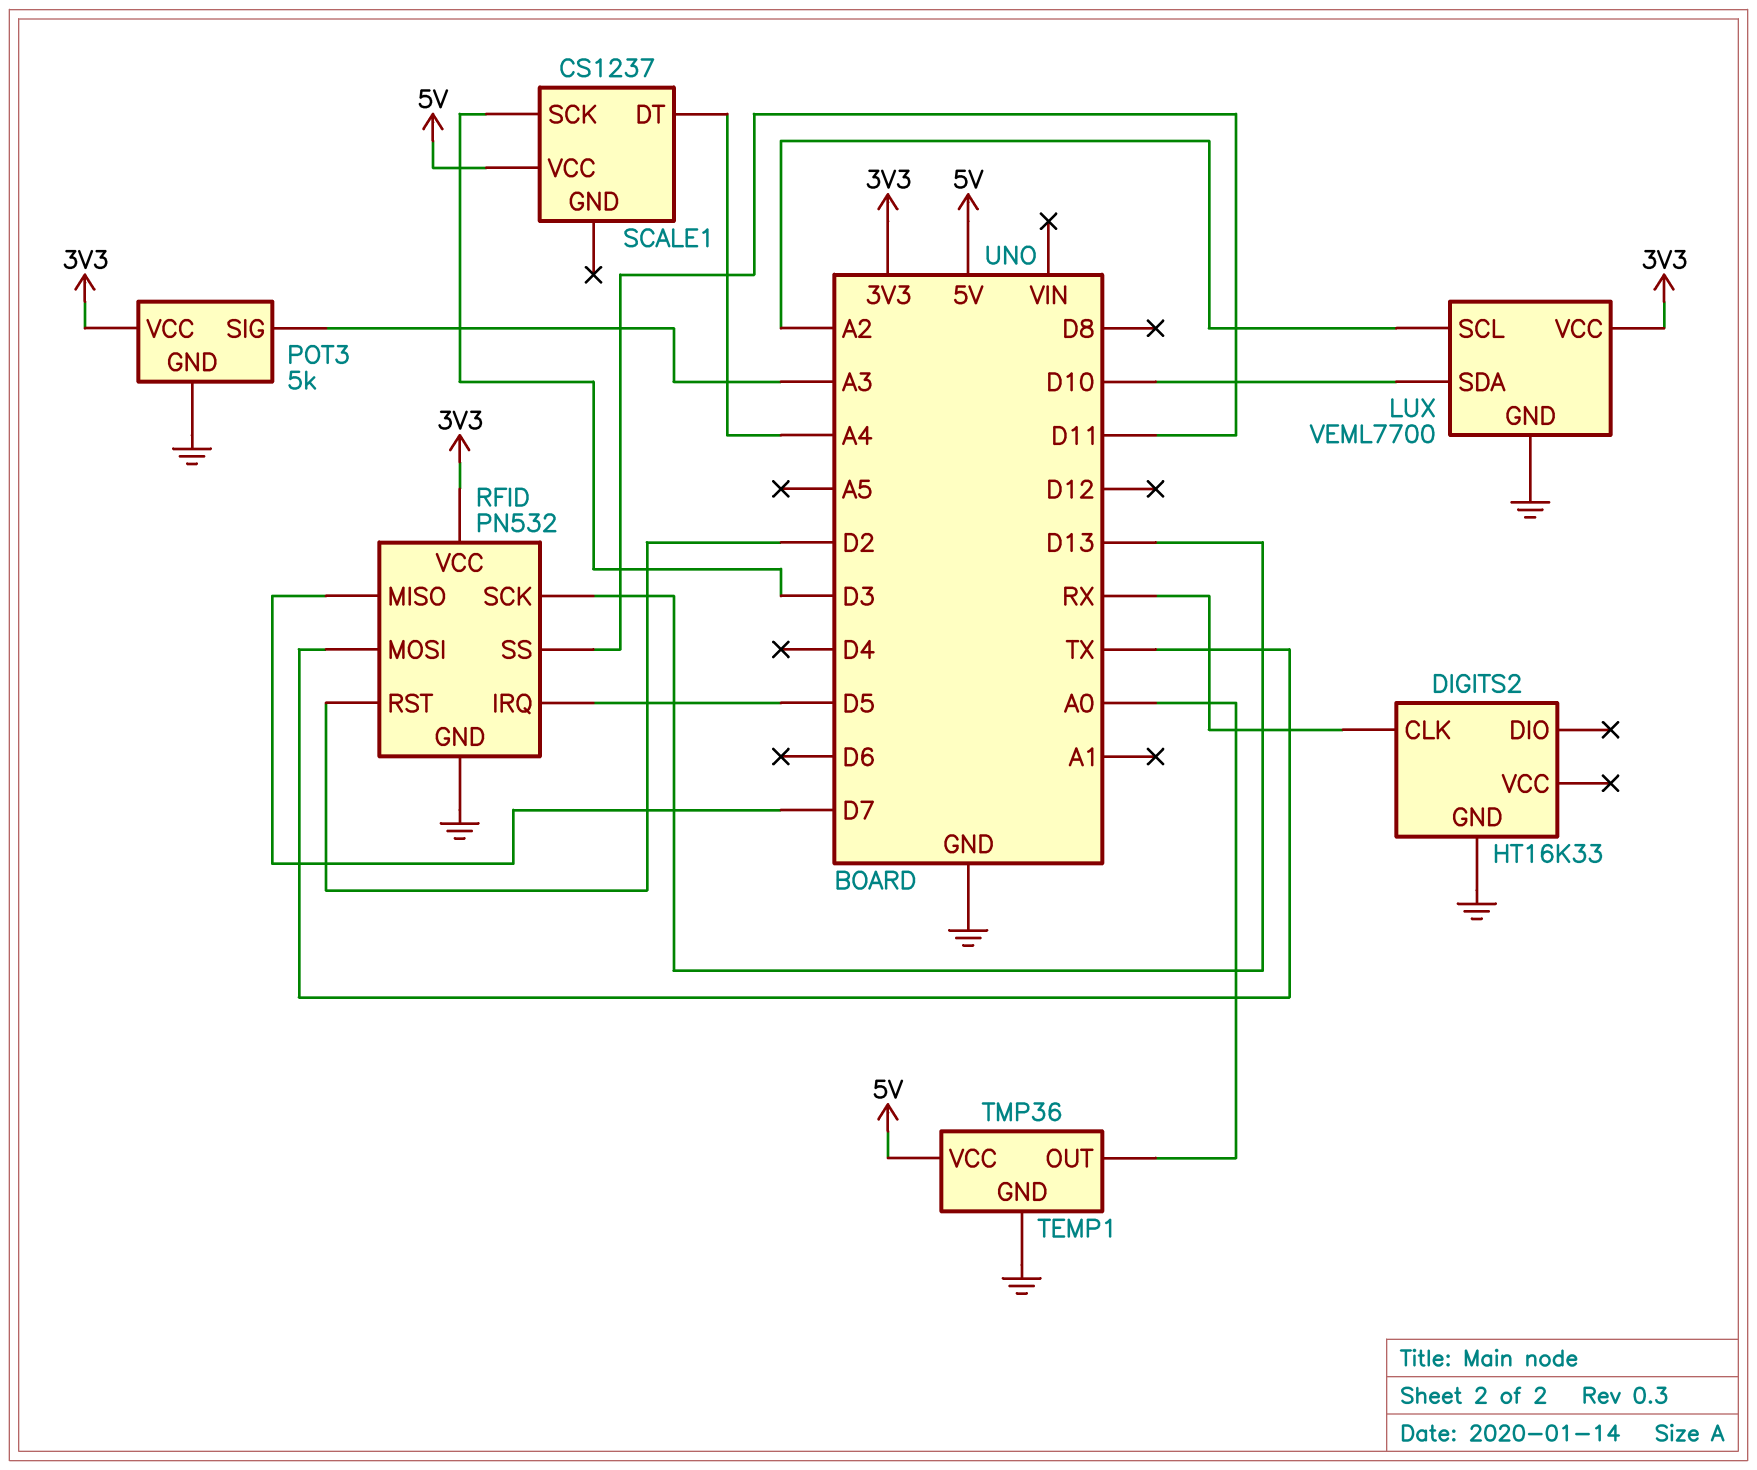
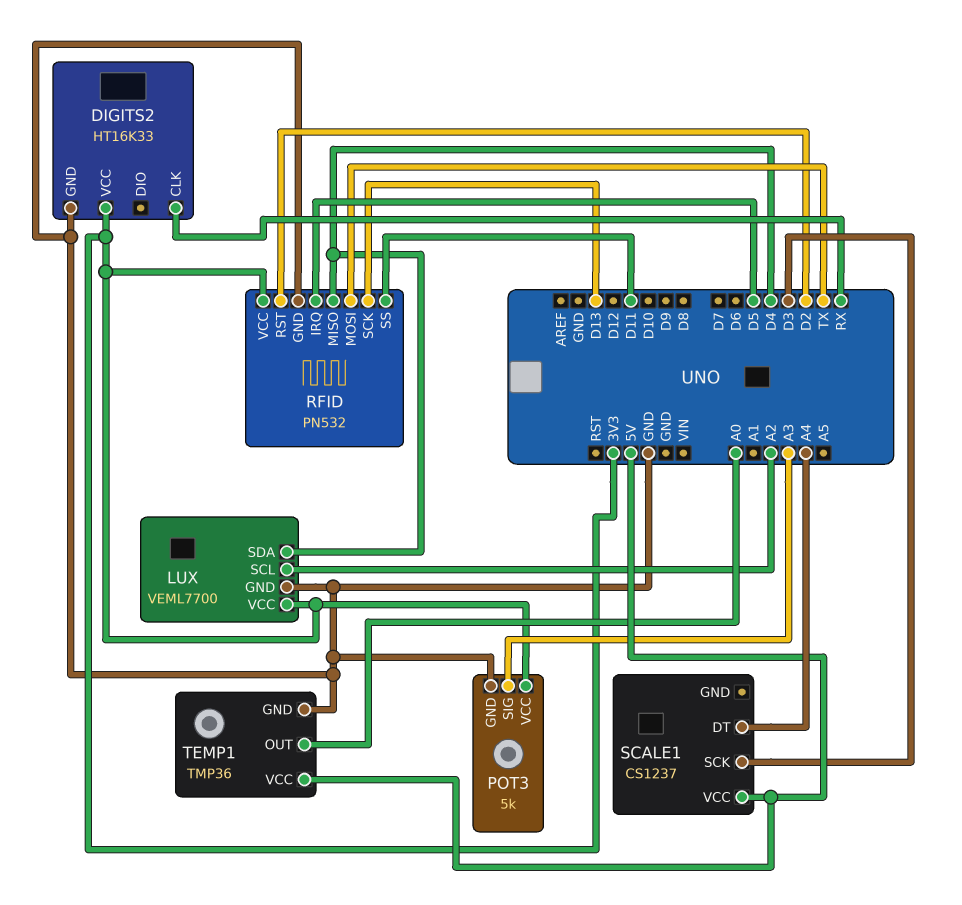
DIGITS2 pin VCC: none -> 3V3
LUX pin SDA: D10 -> D4
RFID pin MISO: D7 -> D4

